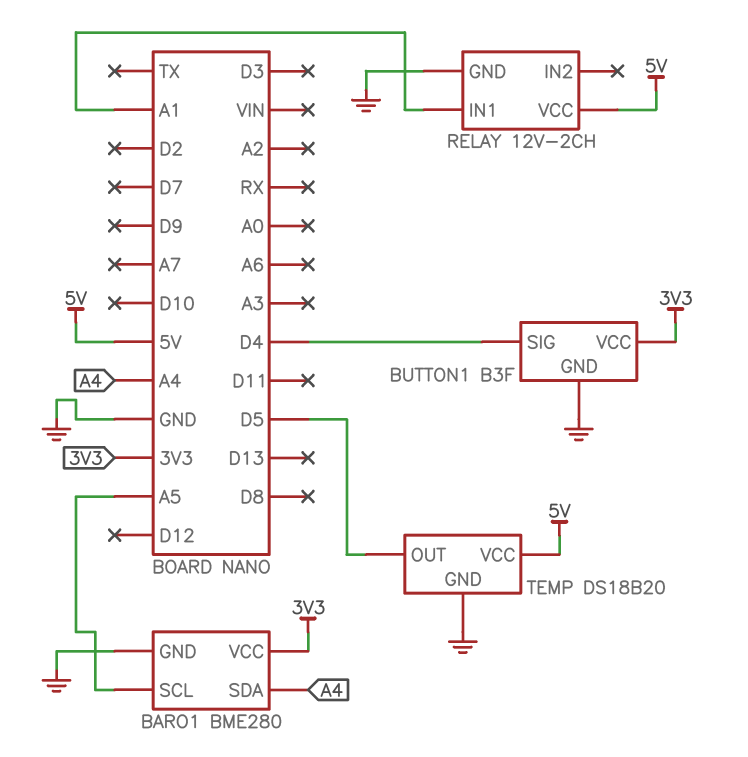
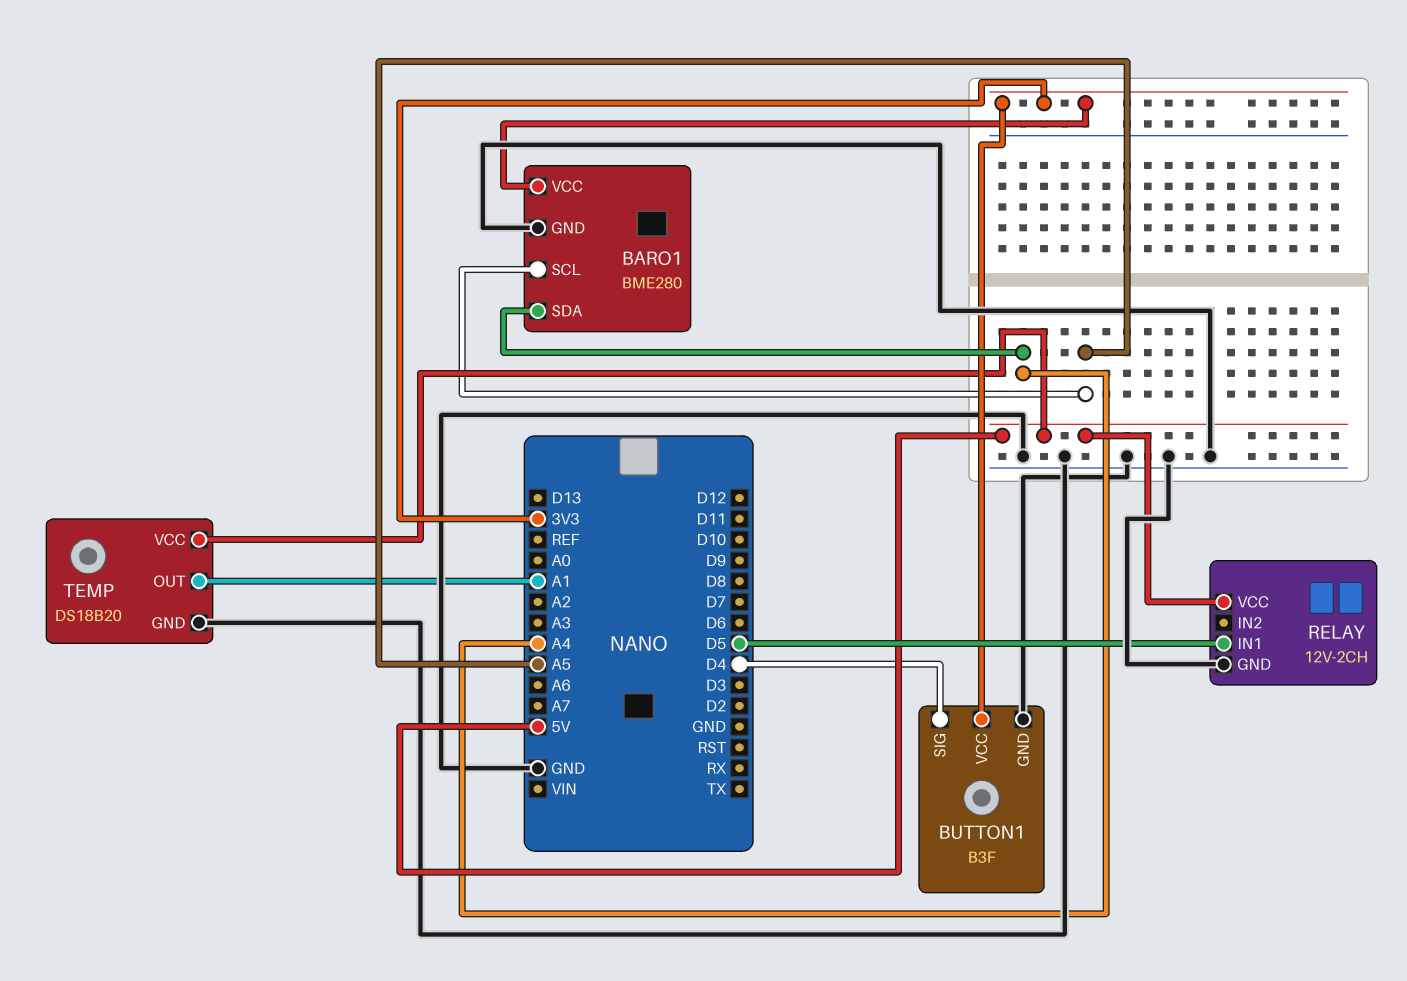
RELAY pin IN1: A1 -> D5
TEMP pin OUT: D5 -> A1

